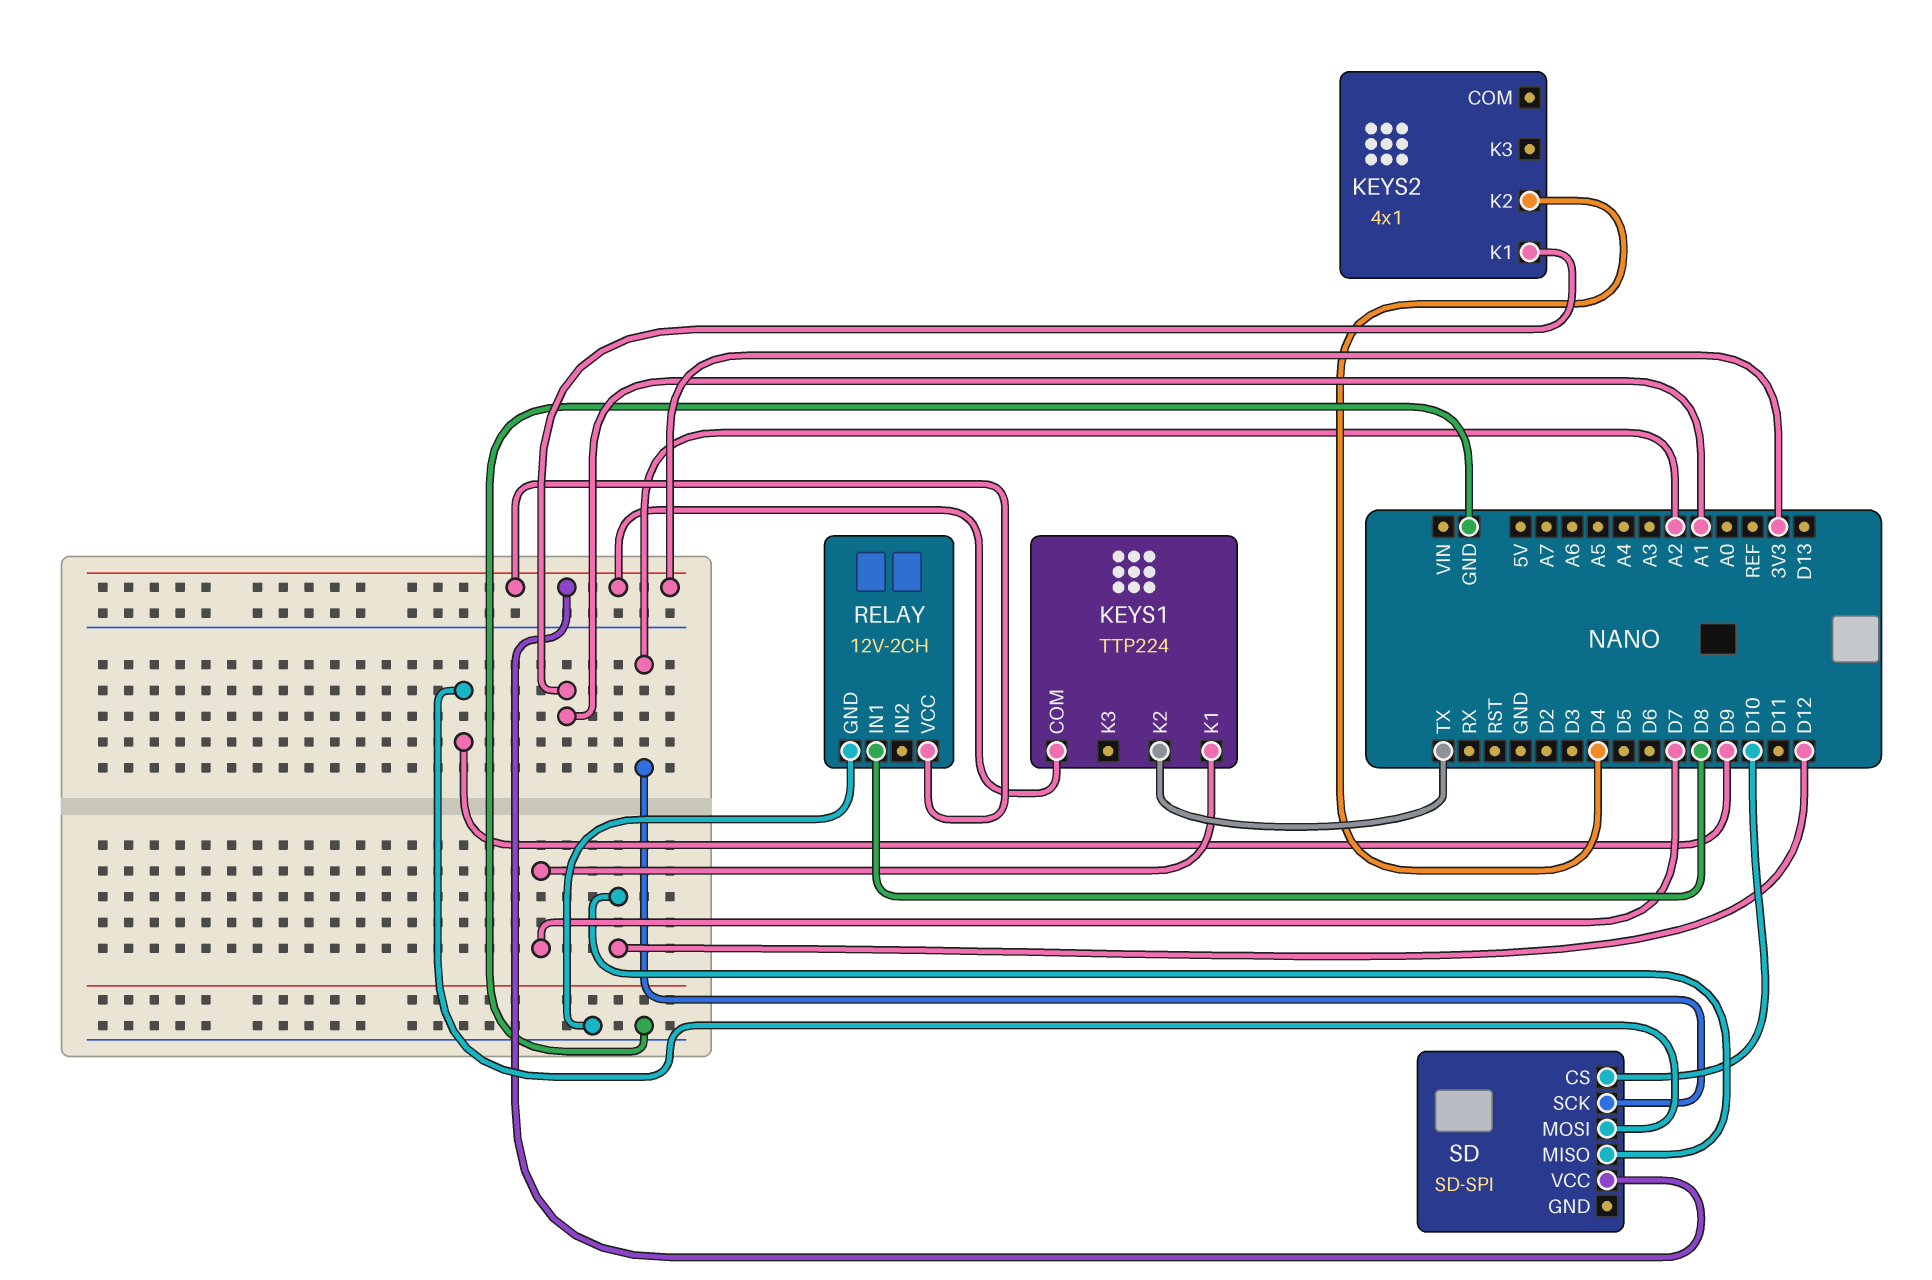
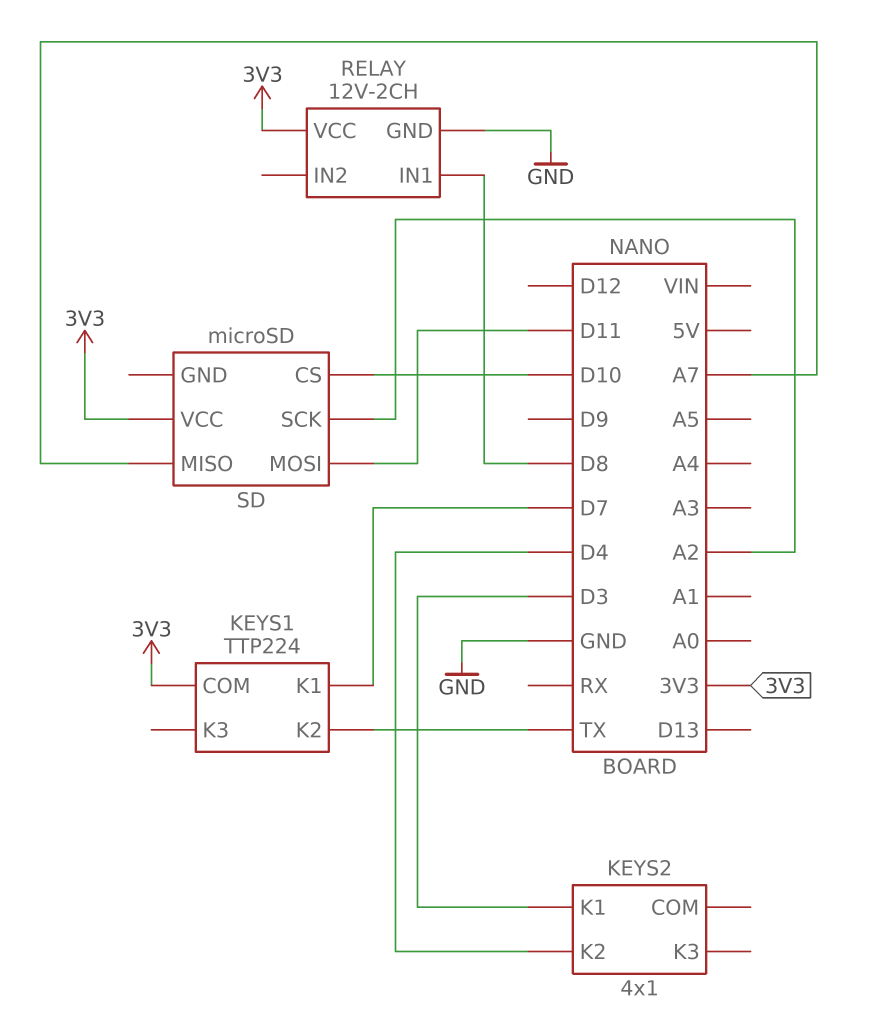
KEYS2 pin K1: A1 -> D3
SD: SD-SPI -> microSD
SD pin MISO: D12 -> A7
SD pin MOSI: D9 -> D11

